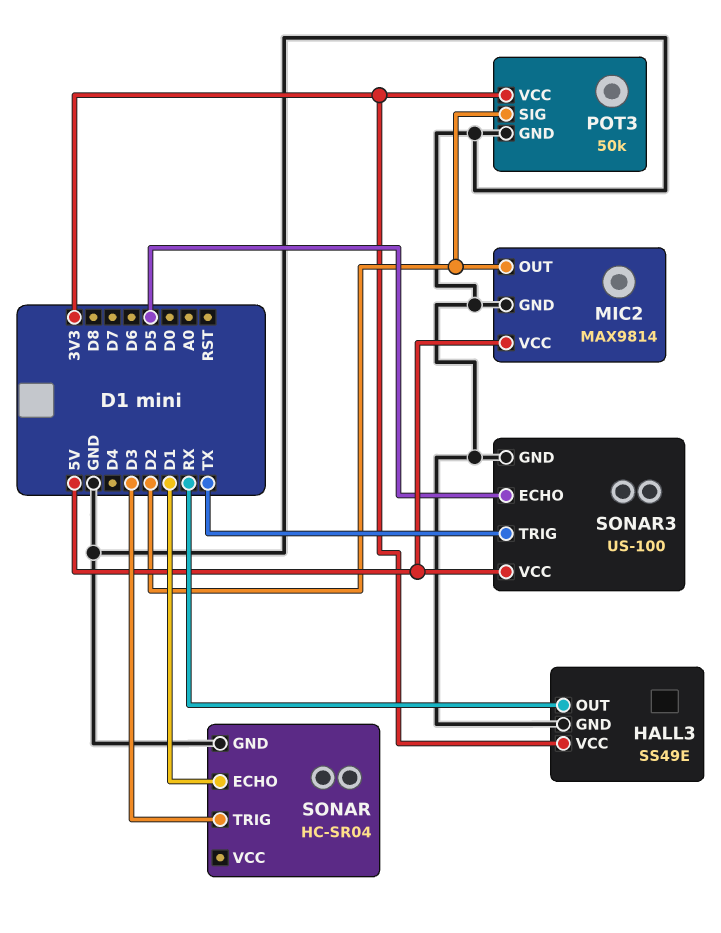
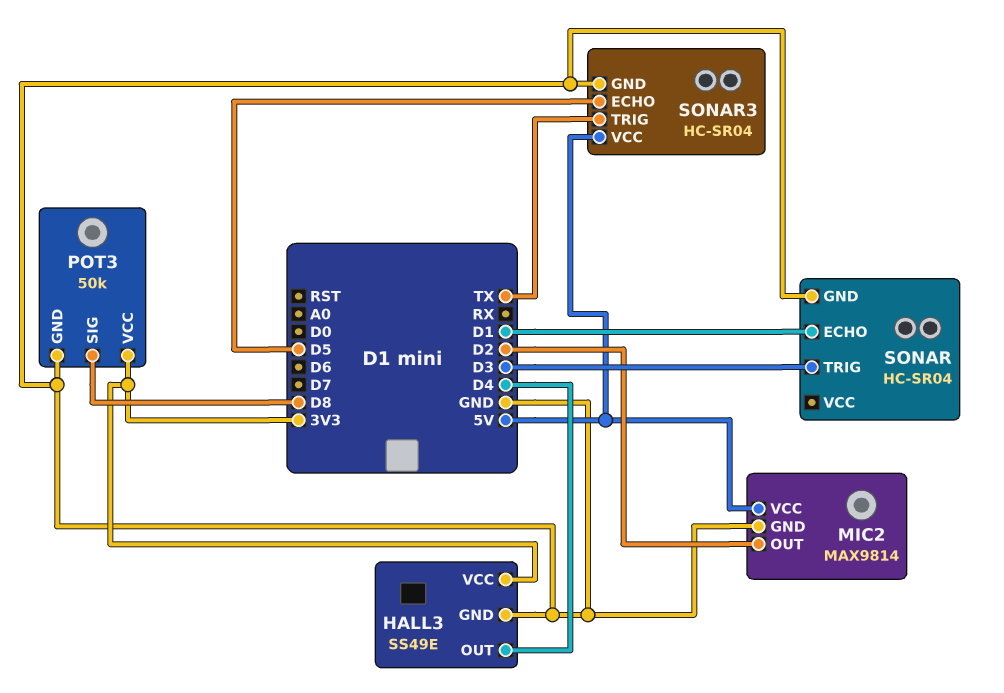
HALL3 pin OUT: RX -> D4
POT3 pin SIG: D2 -> D8
SONAR3: US-100 -> HC-SR04

